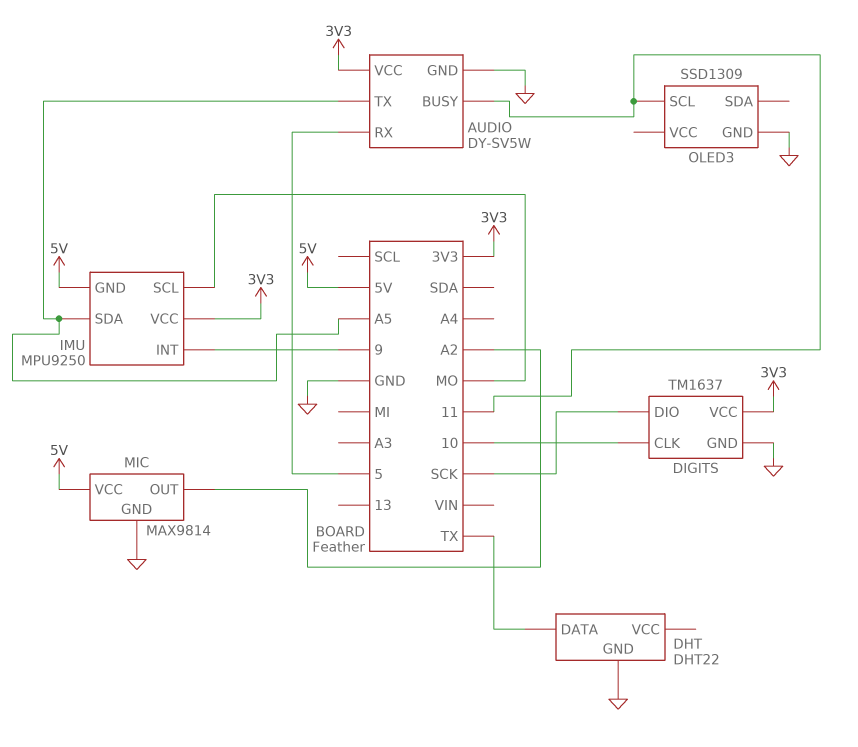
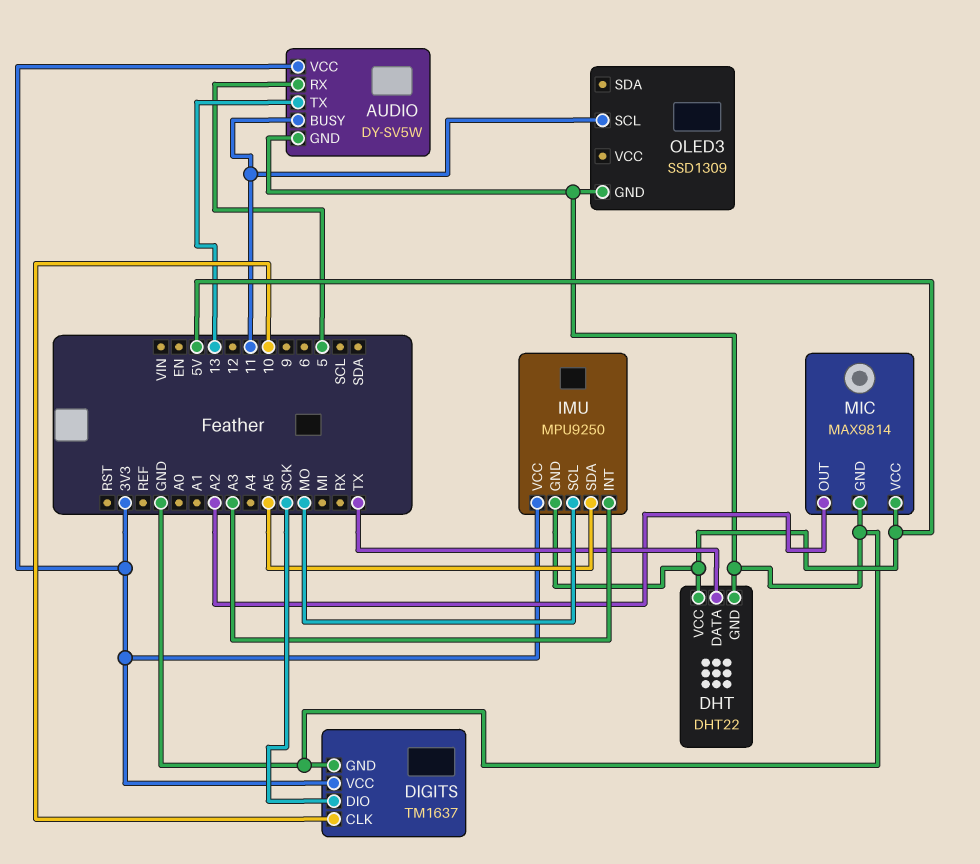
AUDIO pin TX: A5 -> 13
DHT pin VCC: none -> 5V
IMU pin INT: 9 -> A3

